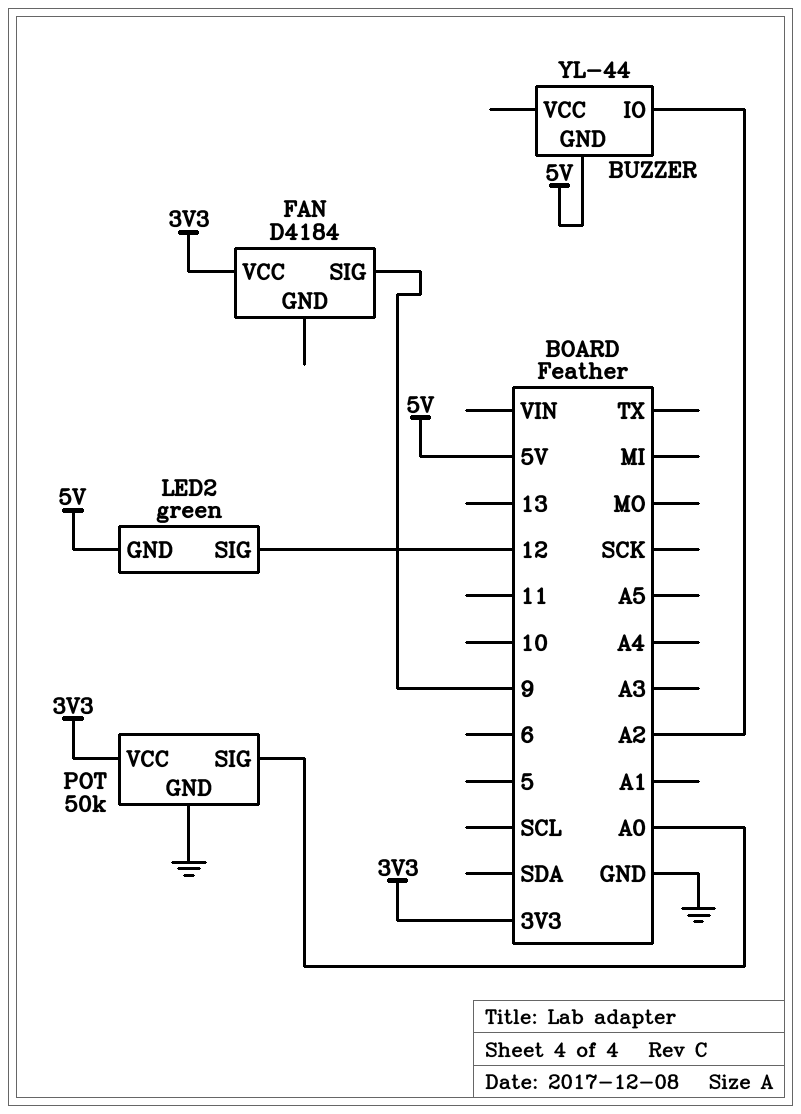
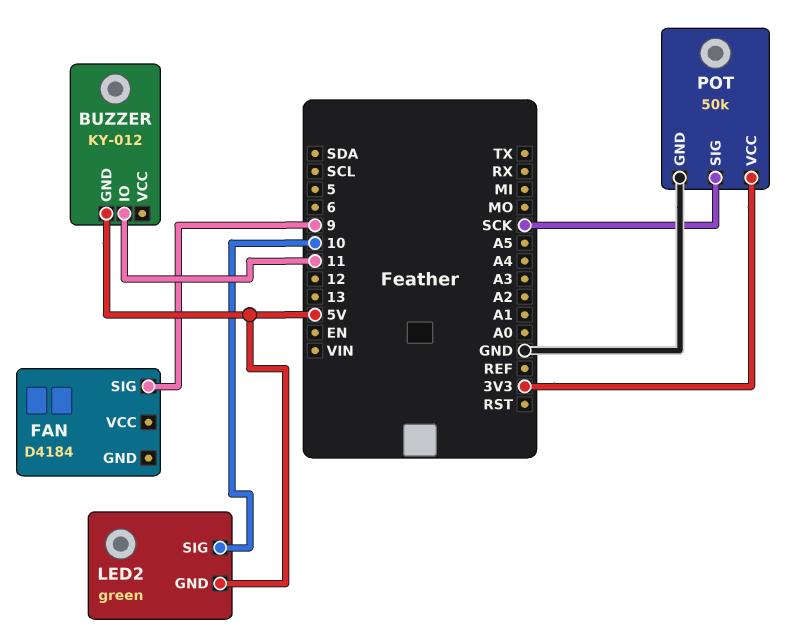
BUZZER: YL-44 -> KY-012
BUZZER pin IO: A2 -> 11
FAN pin VCC: 3V3 -> none
LED2 pin SIG: 12 -> 10
POT pin SIG: A0 -> SCK

